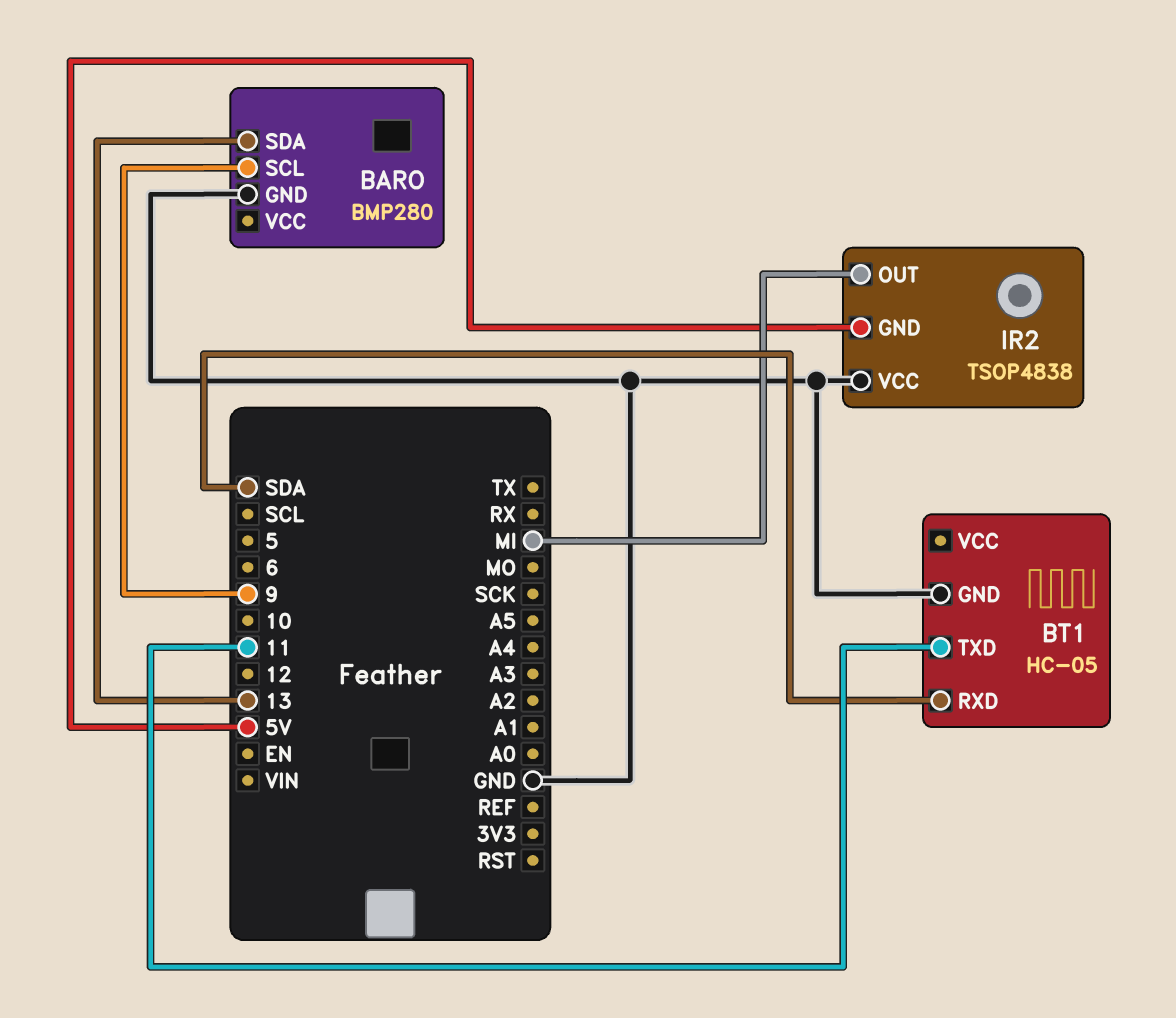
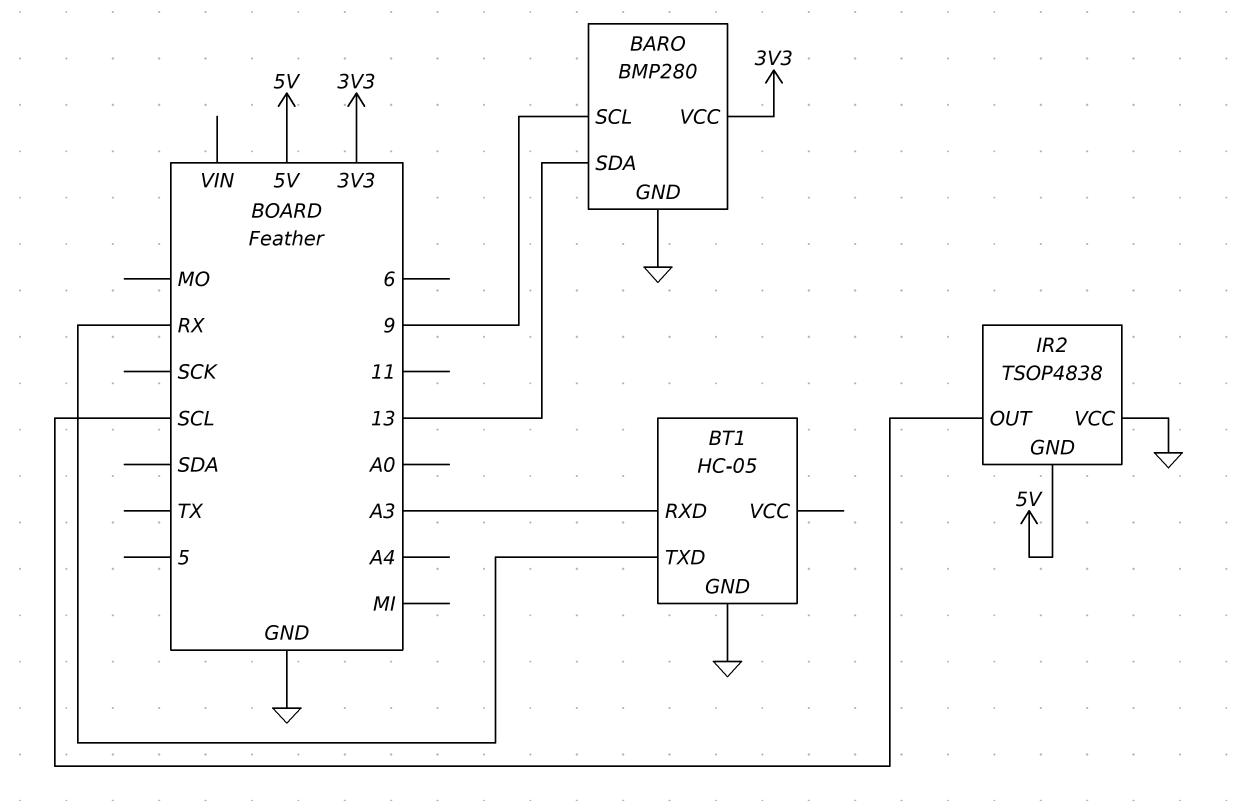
BARO pin VCC: none -> 3V3
BT1 pin RXD: SDA -> A3
BT1 pin TXD: 11 -> RX
IR2 pin OUT: MI -> SCL

